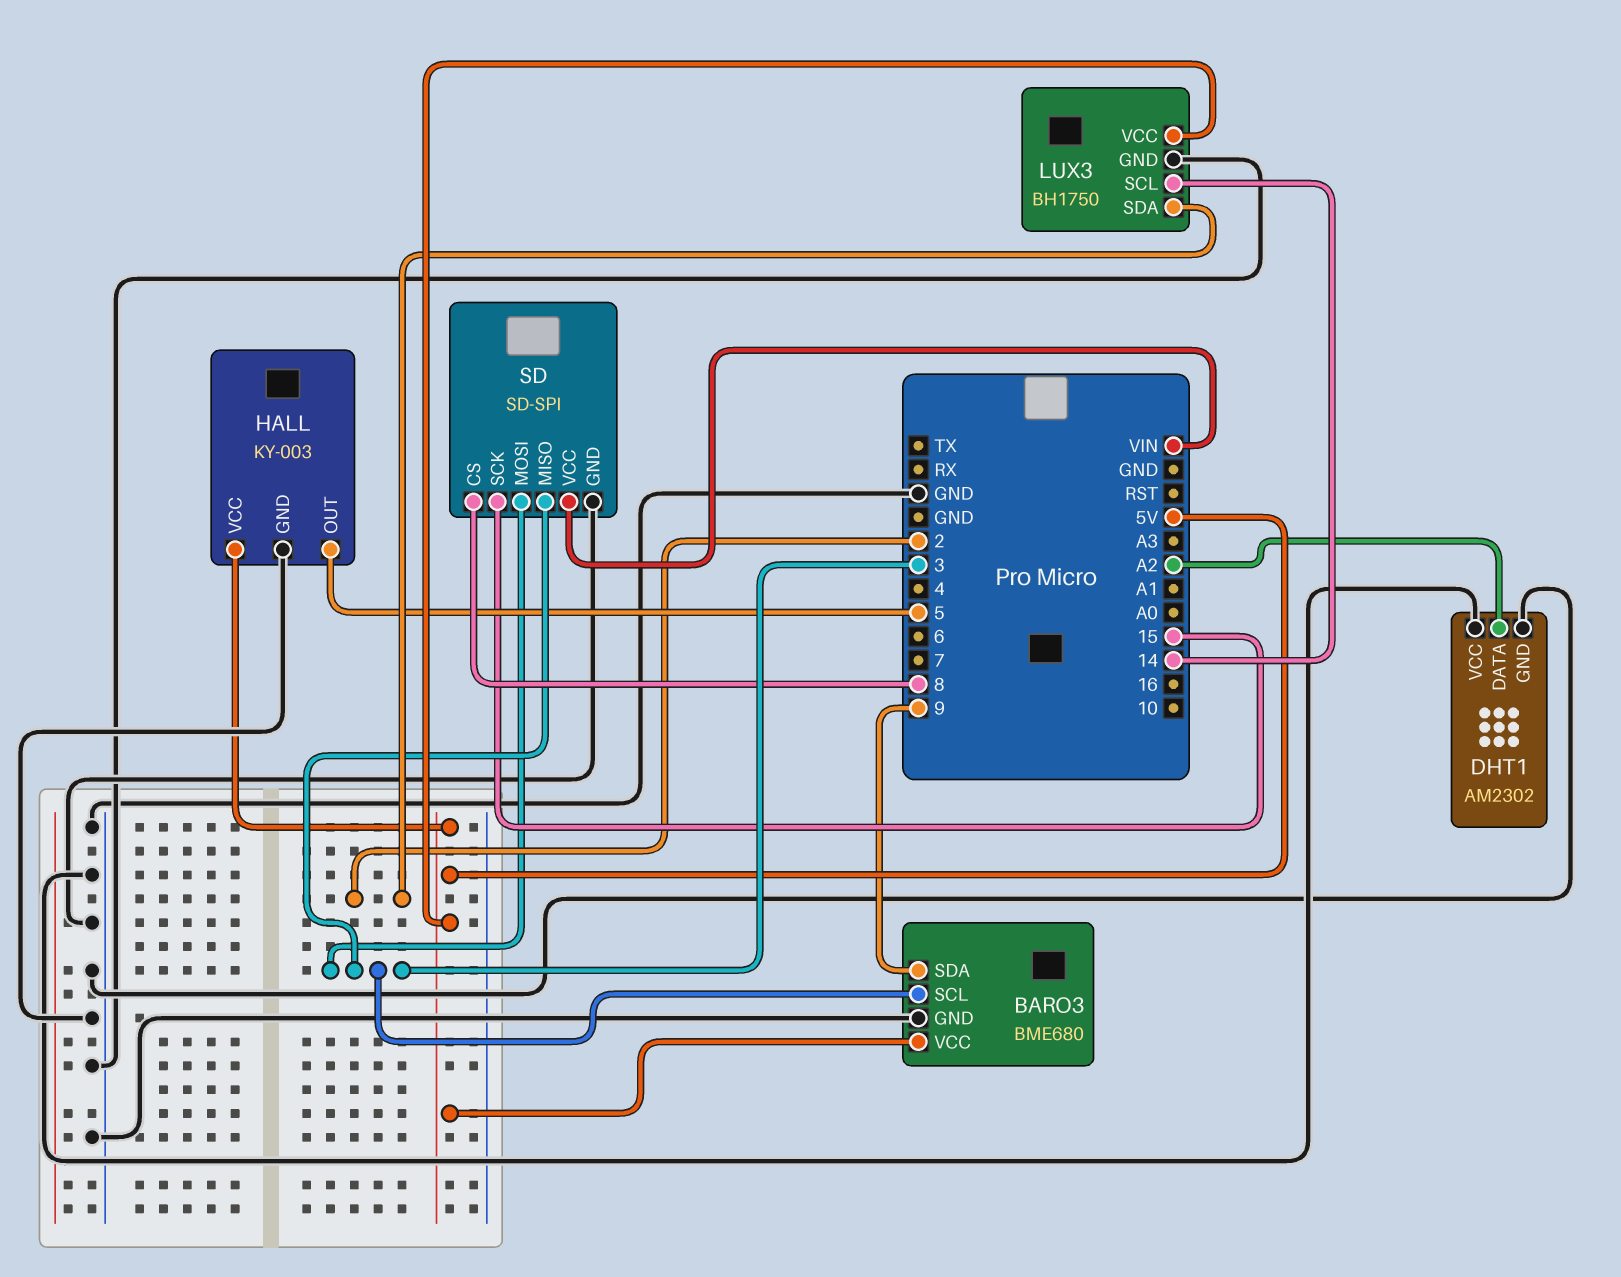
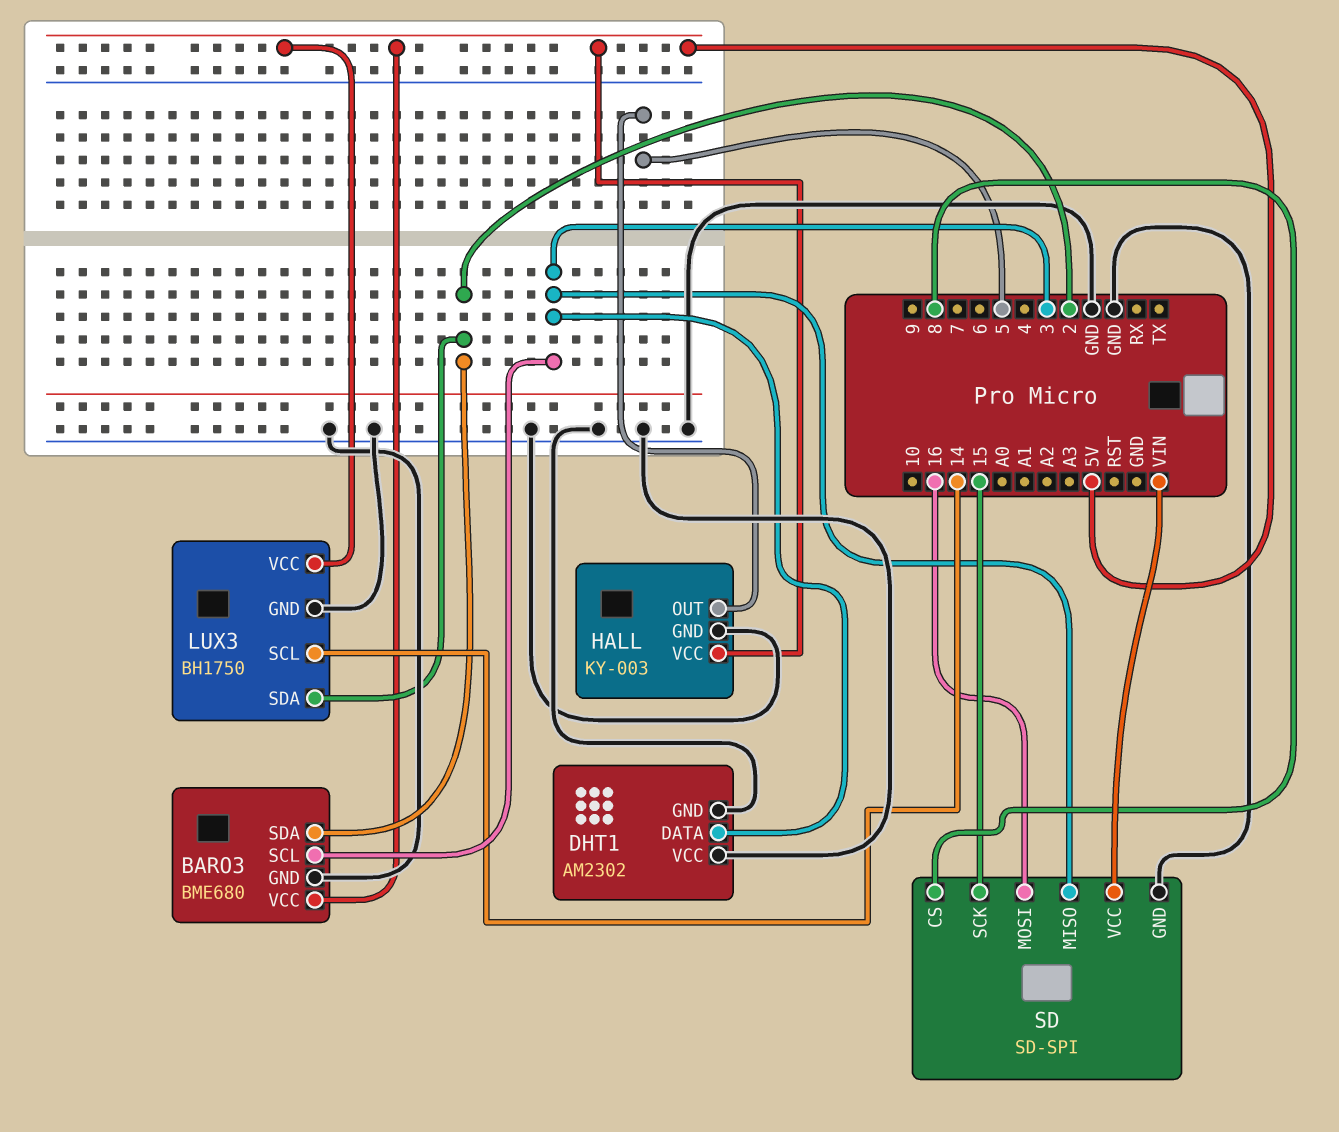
BARO3 pin SDA: 9 -> 2
DHT1 pin DATA: A2 -> 3
SD pin MOSI: 3 -> 16

